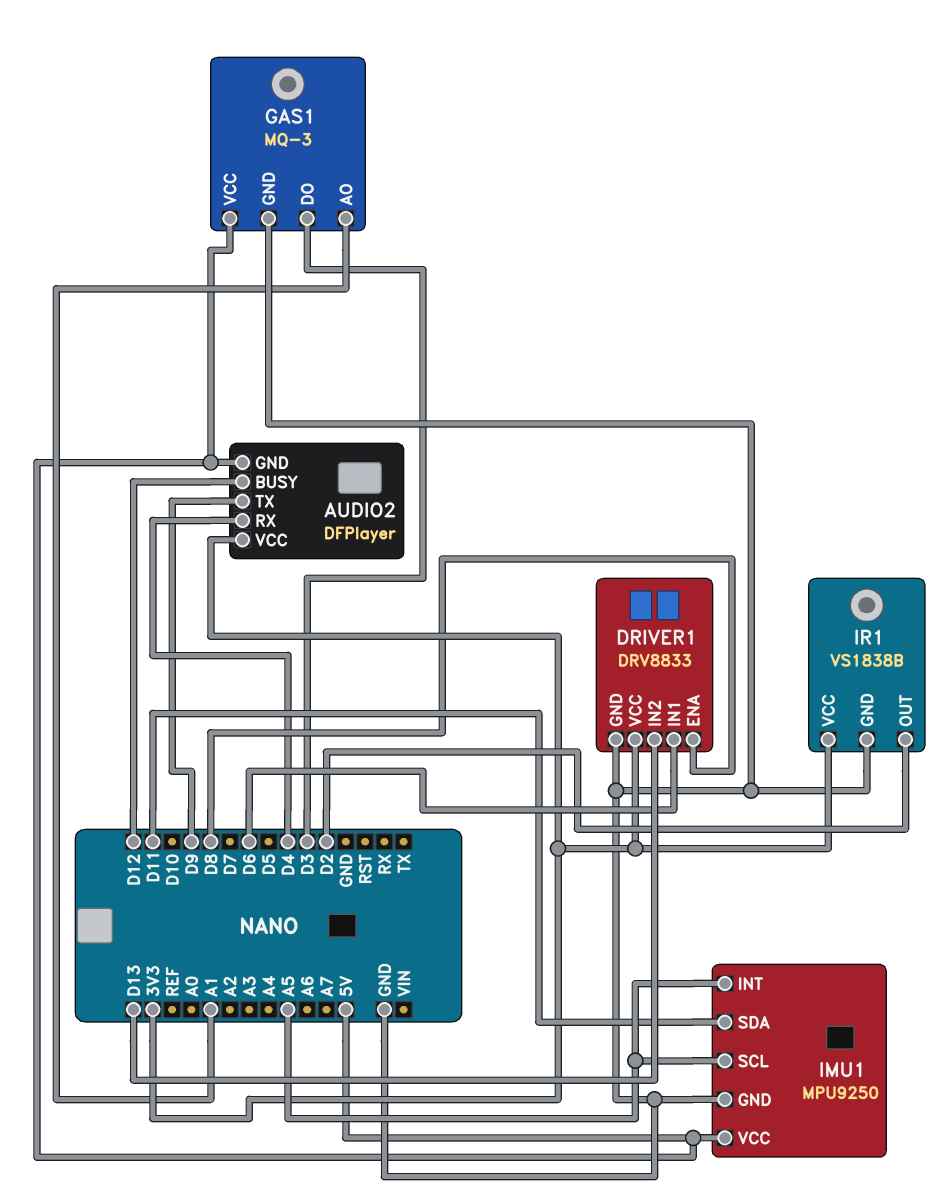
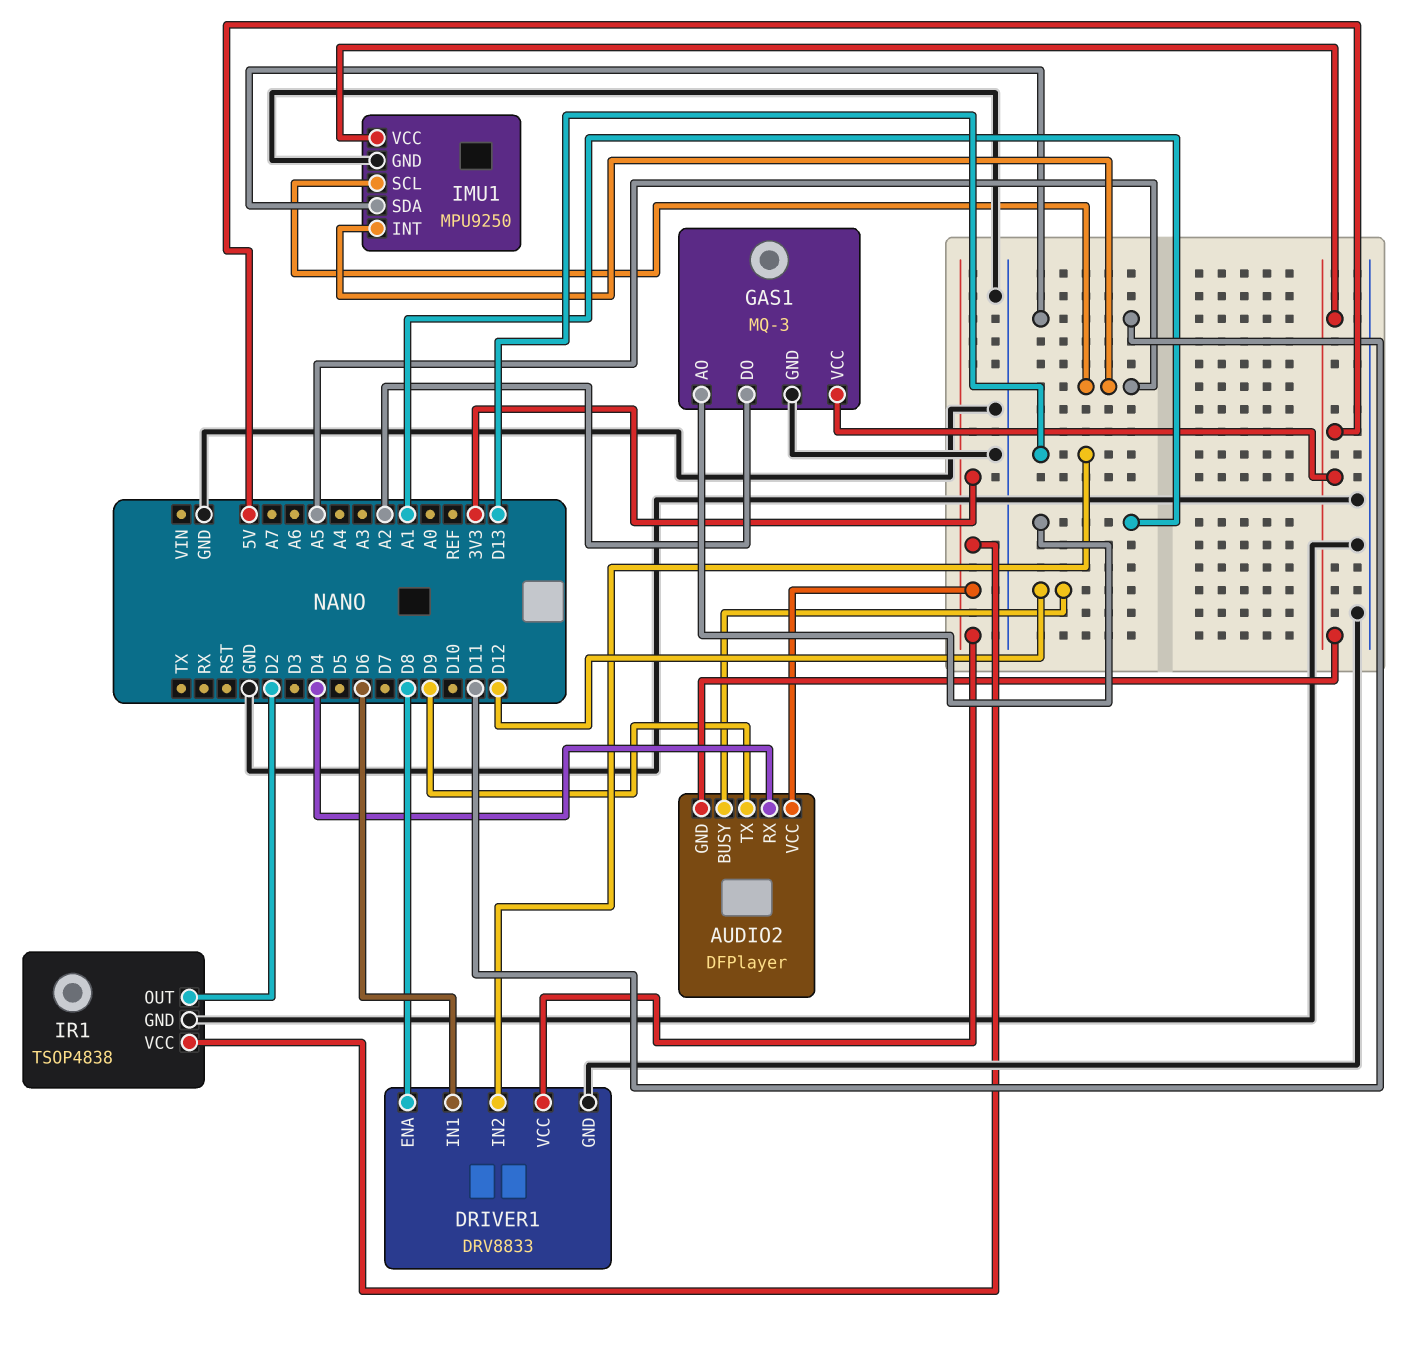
GAS1 pin DO: D3 -> A2
IR1: VS1838B -> TSOP4838

